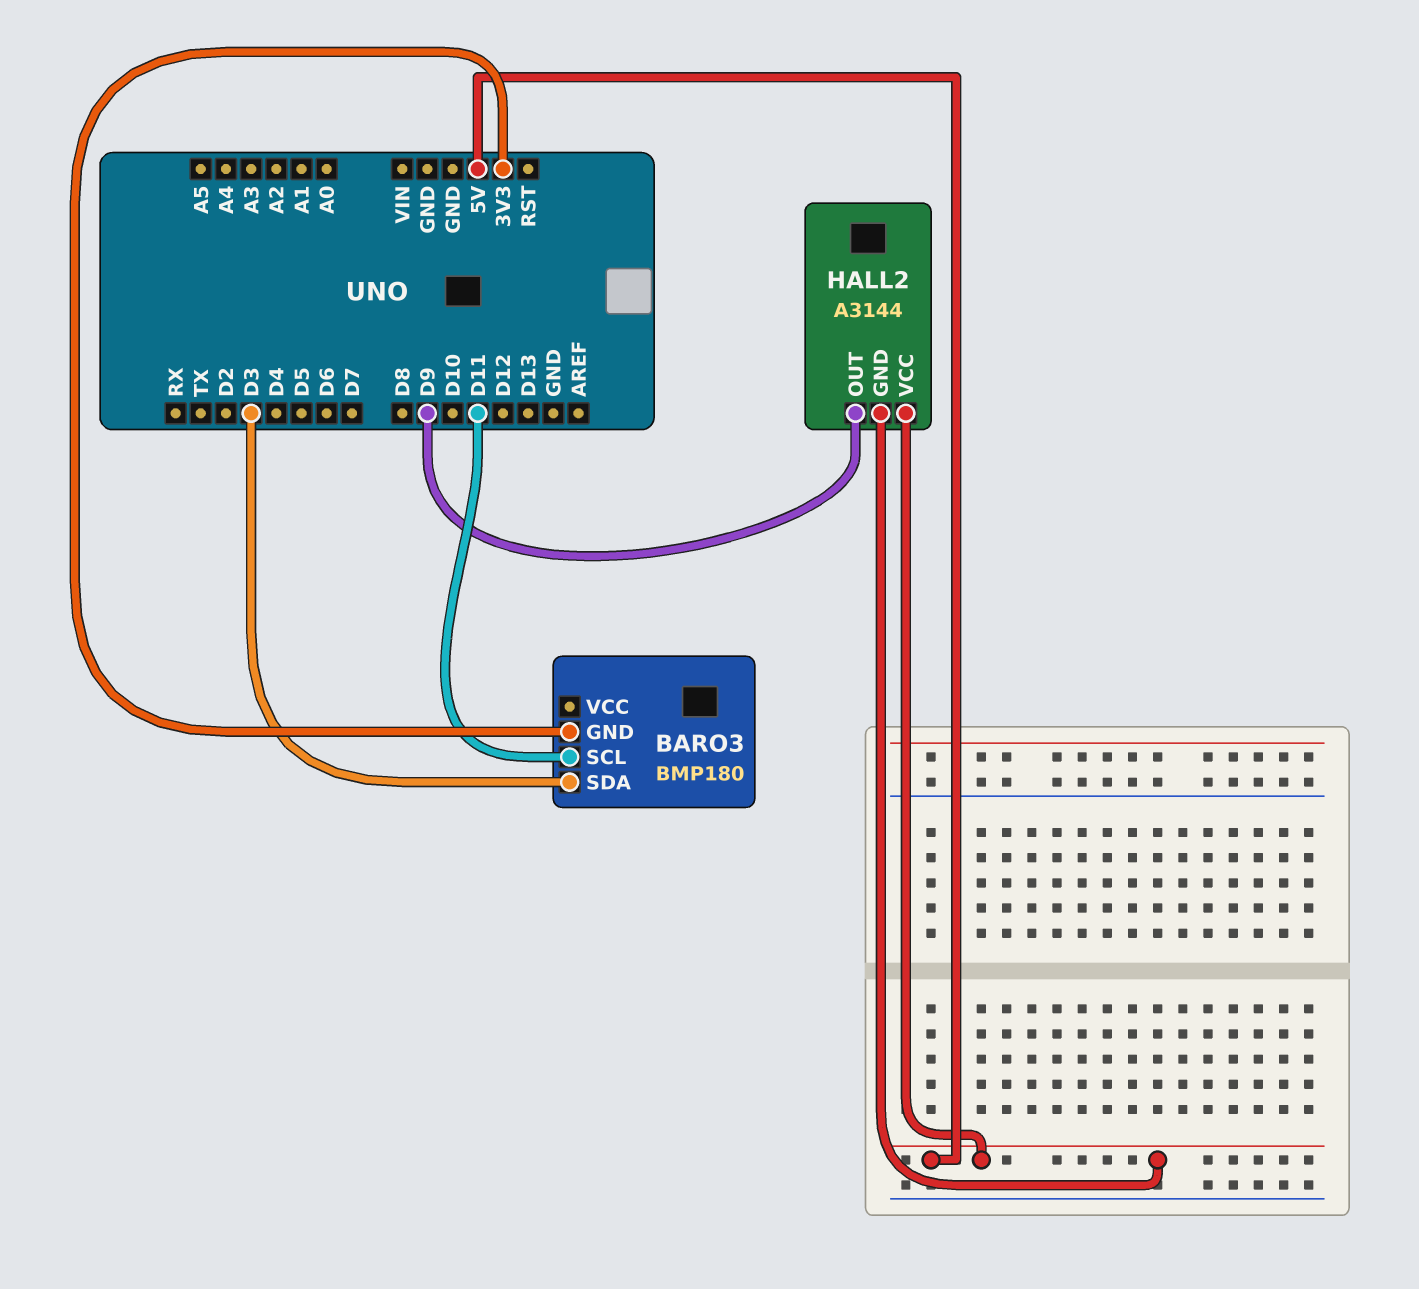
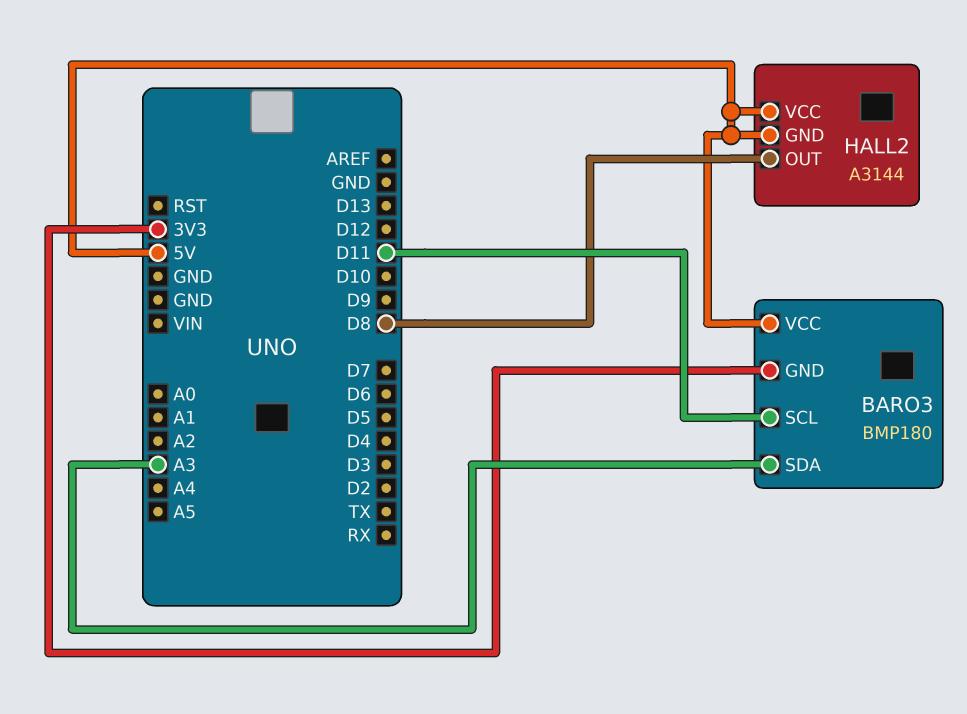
BARO3 pin SDA: D3 -> A3
BARO3 pin VCC: none -> 5V
HALL2 pin OUT: D9 -> D8

